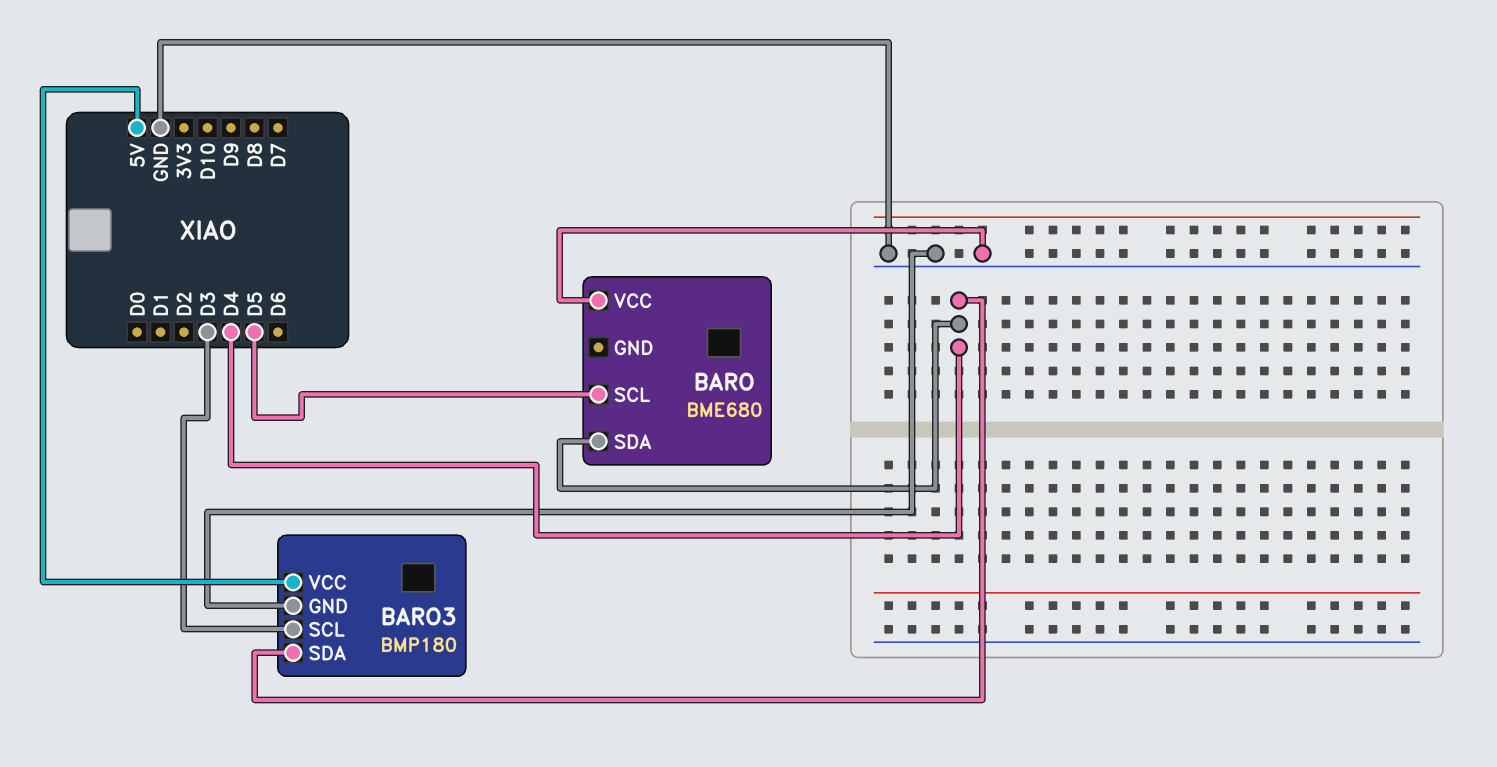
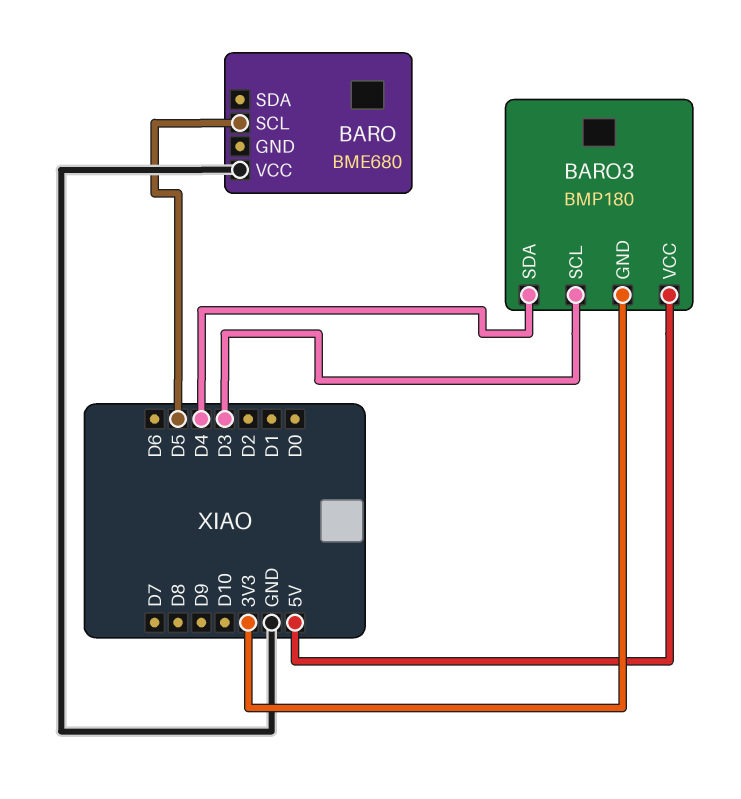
BARO pin SDA: D4 -> none
BARO3 pin GND: GND -> 3V3

